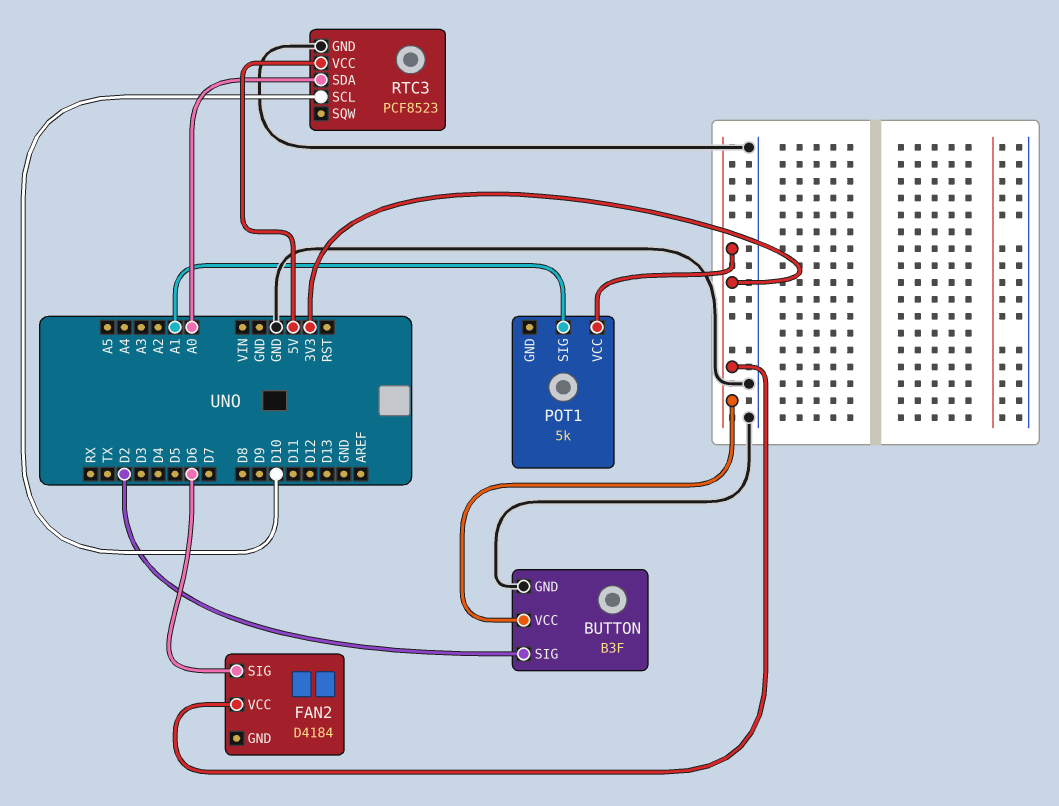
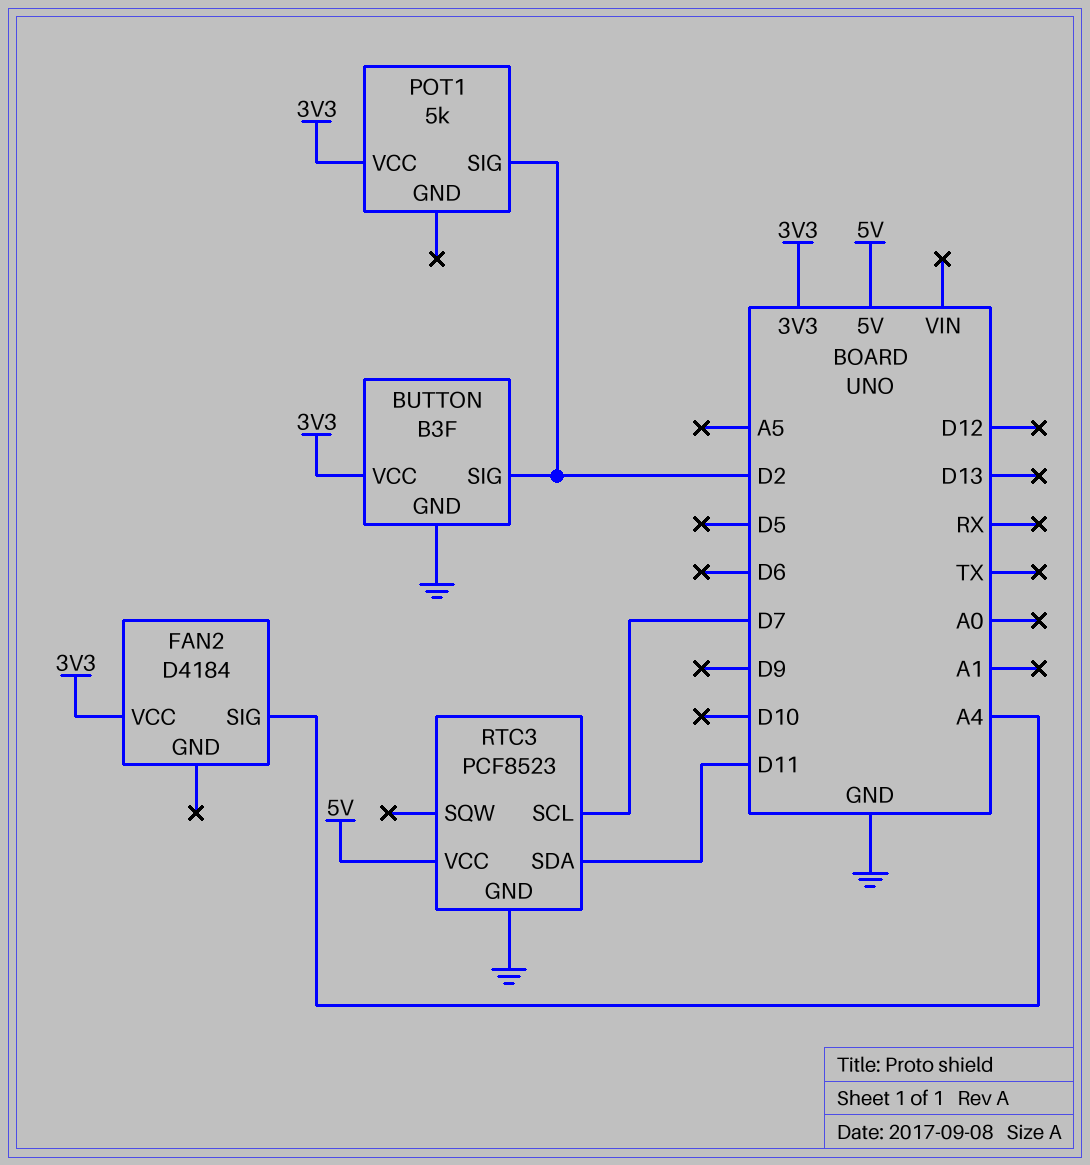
FAN2 pin SIG: D6 -> A4
POT1 pin SIG: A1 -> D2
RTC3 pin SCL: D10 -> D7
RTC3 pin SDA: A0 -> D11

